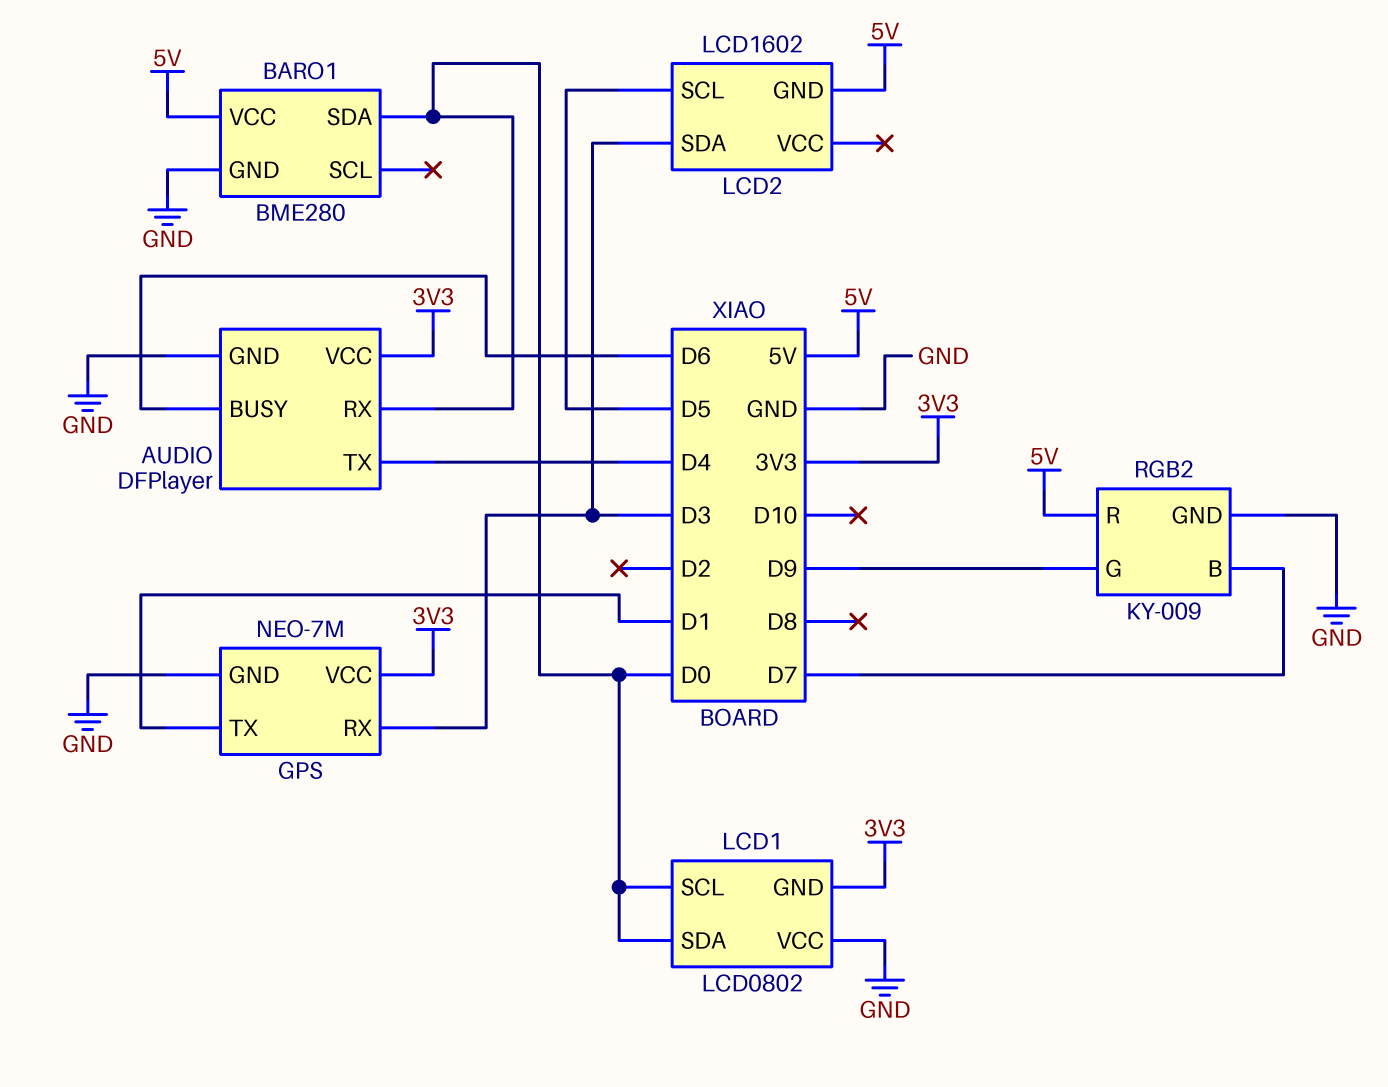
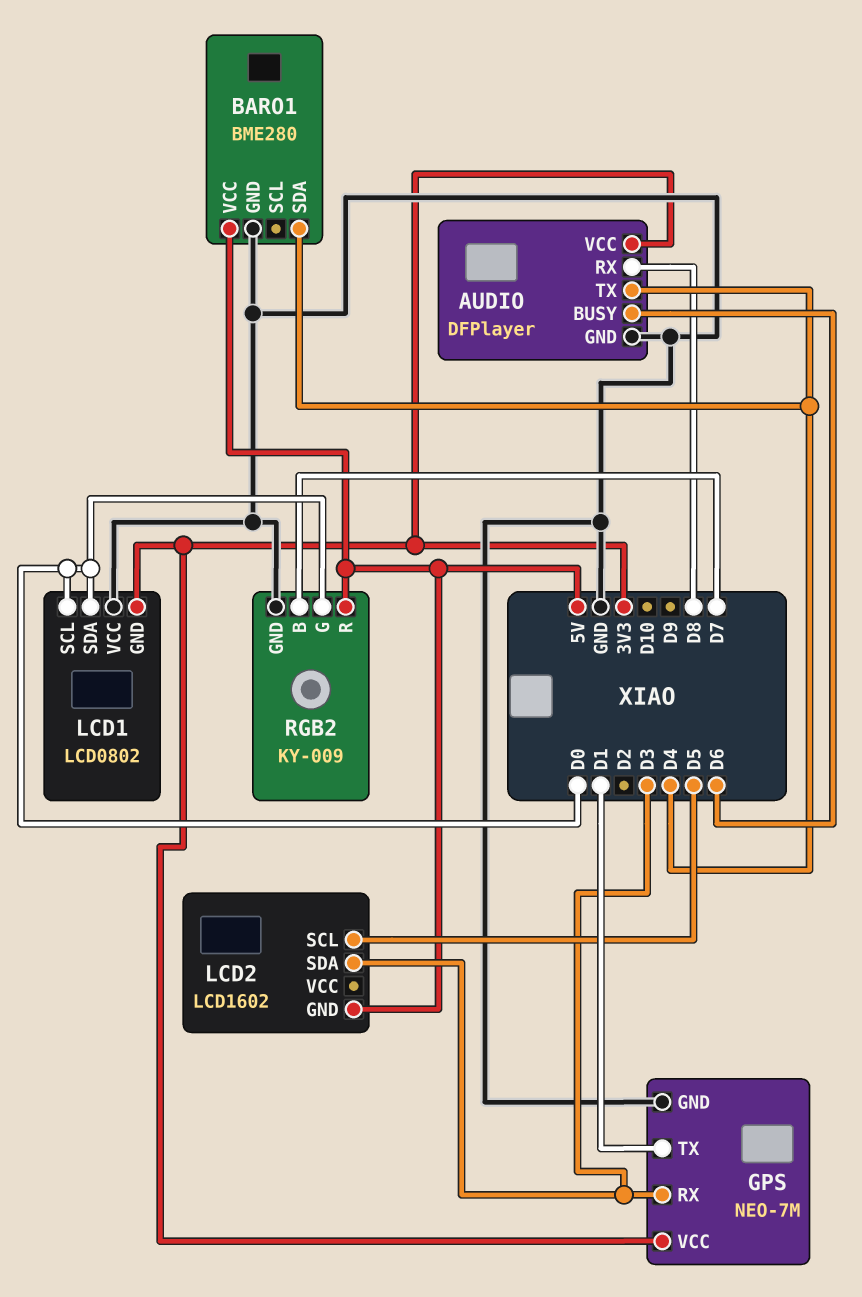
AUDIO pin RX: D0 -> D8
BARO1 pin SDA: D0 -> D4
RGB2 pin G: D9 -> D0

